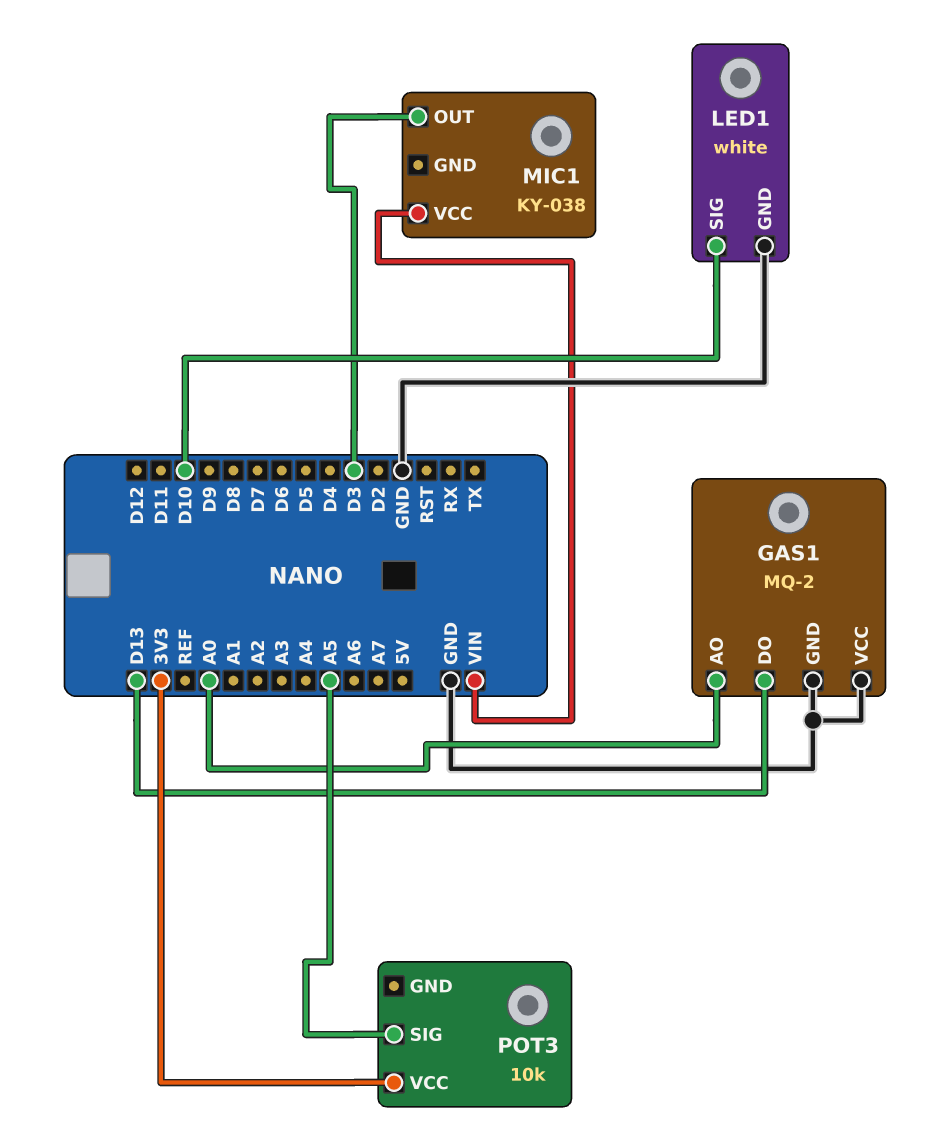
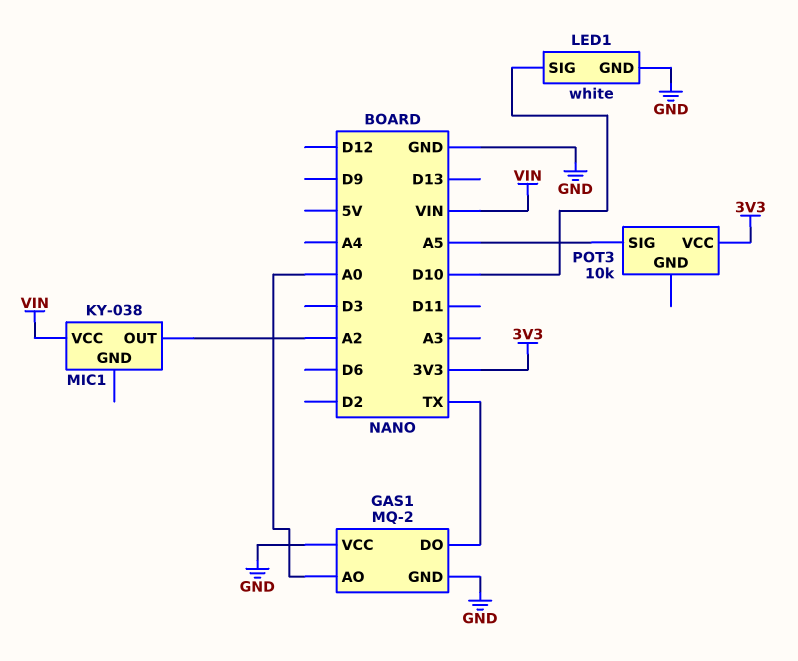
GAS1 pin DO: D13 -> TX
MIC1 pin OUT: D3 -> A2

